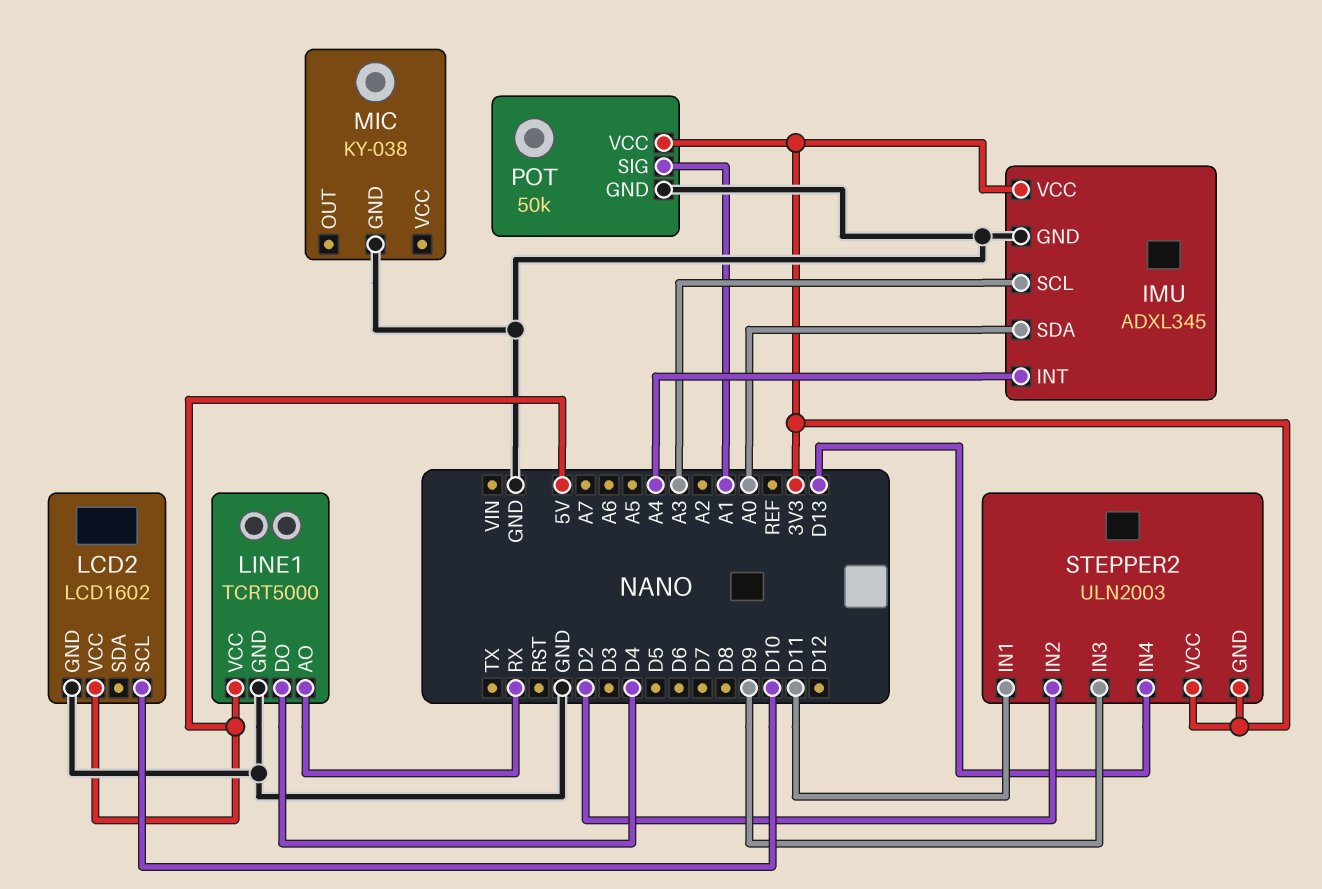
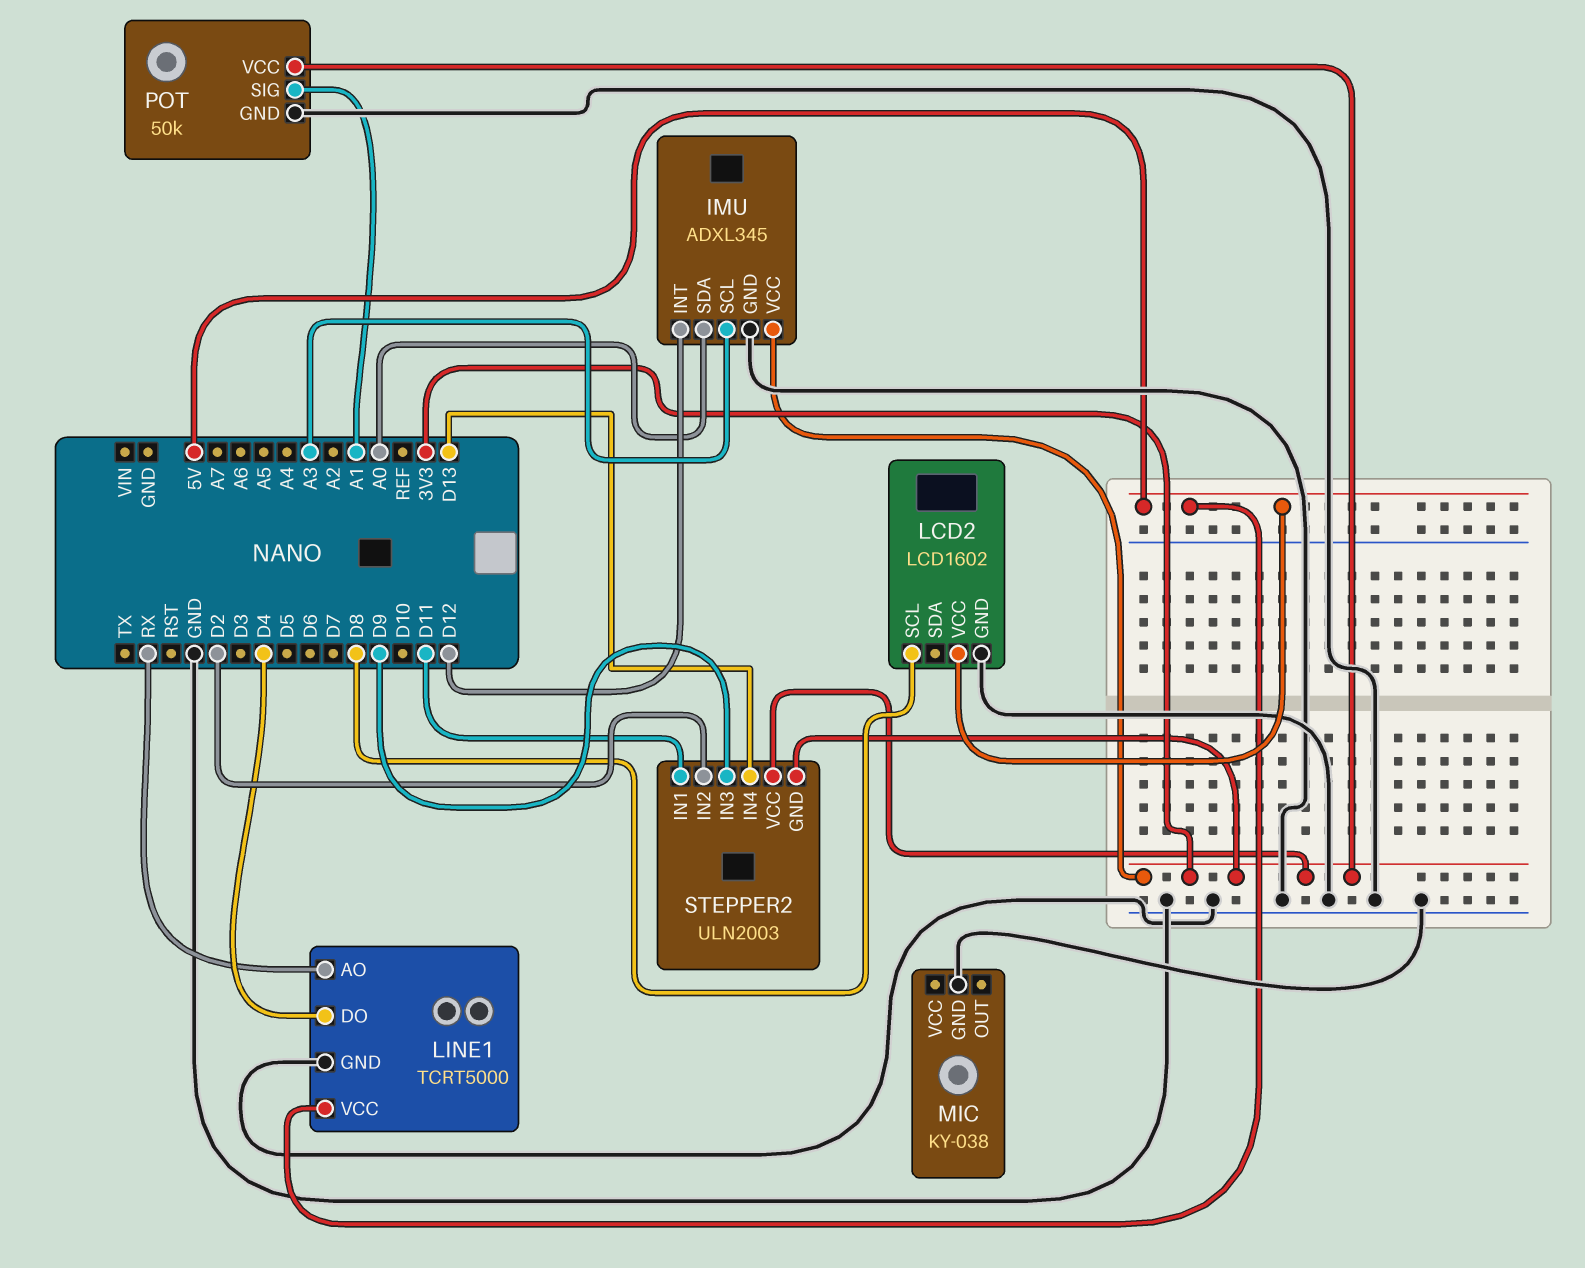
IMU pin INT: A4 -> D12
LCD2 pin SCL: D10 -> D8

